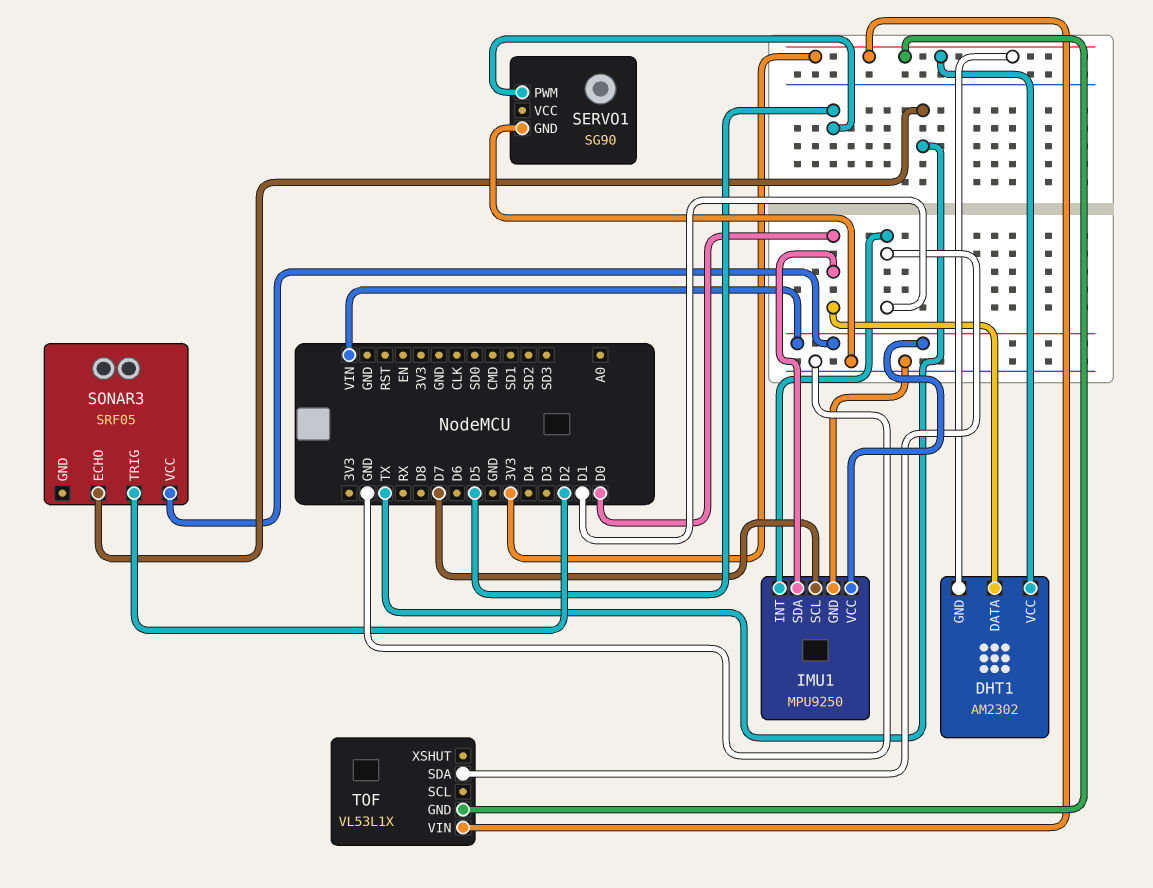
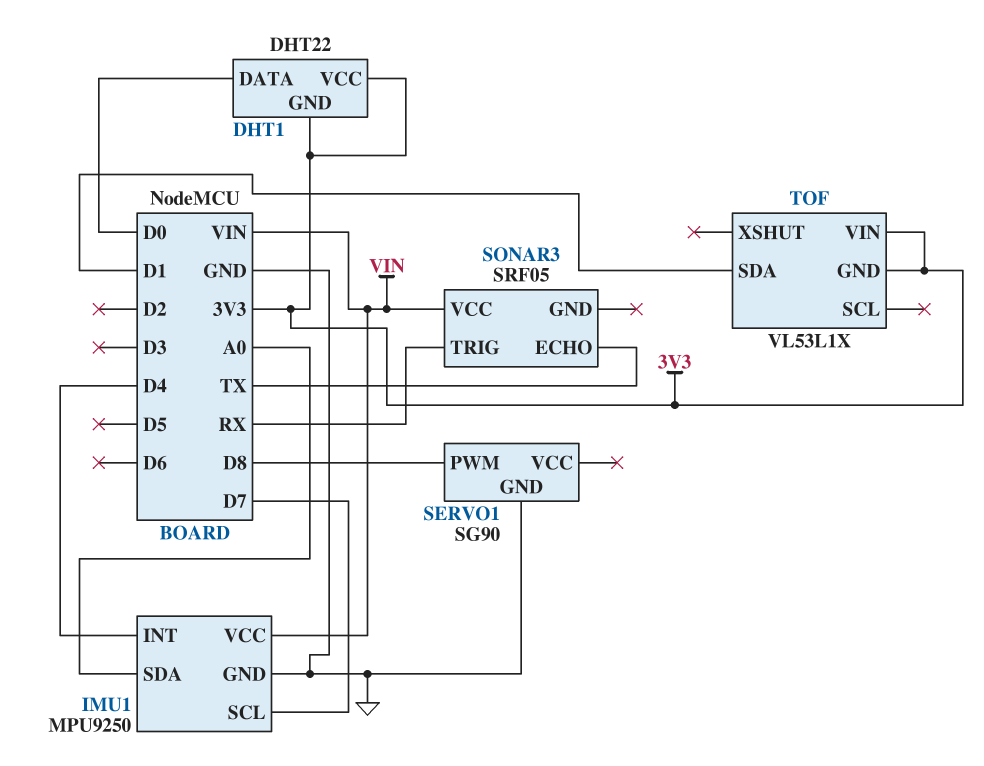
DHT1: AM2302 -> DHT22
IMU1 pin INT: D1 -> D4
IMU1 pin SDA: D0 -> A0
SERVO1 pin PWM: D5 -> D8
SONAR3 pin TRIG: D2 -> RX

